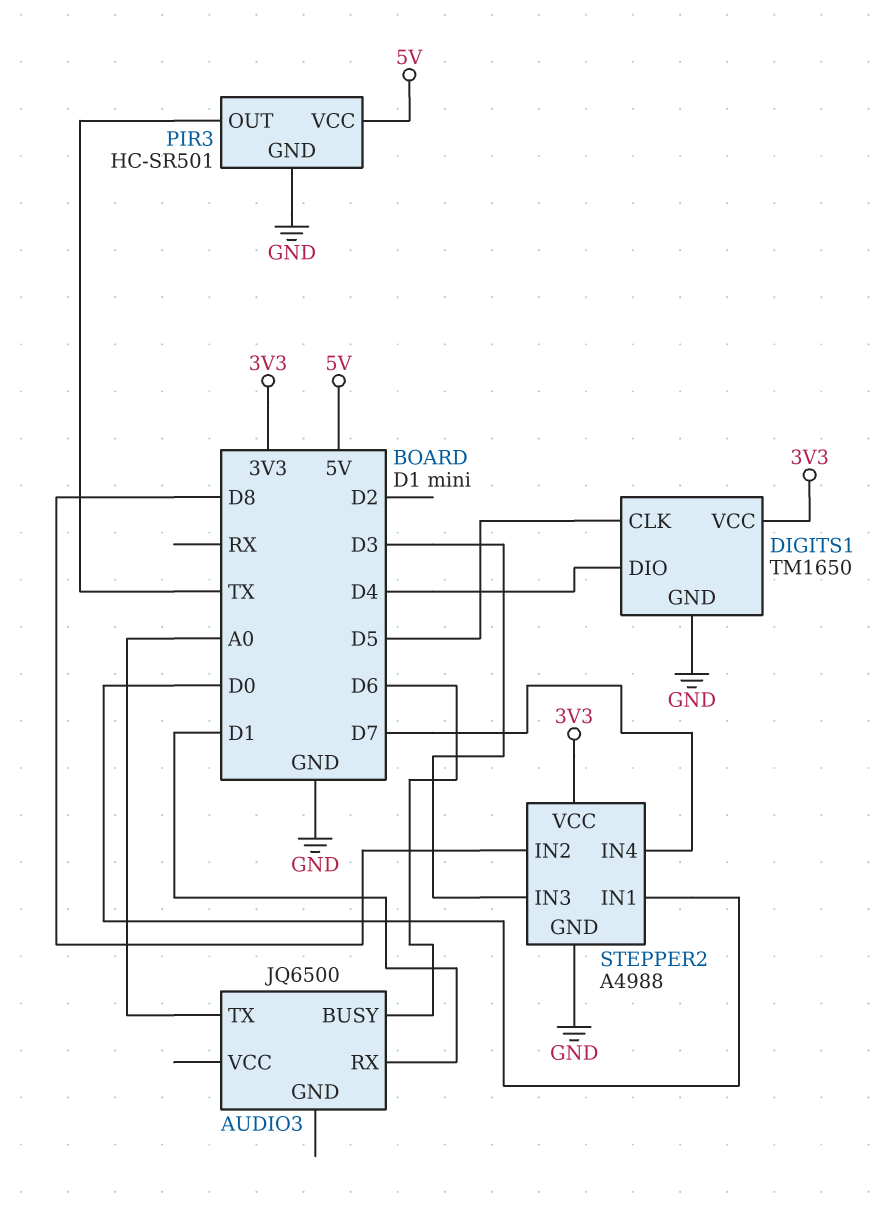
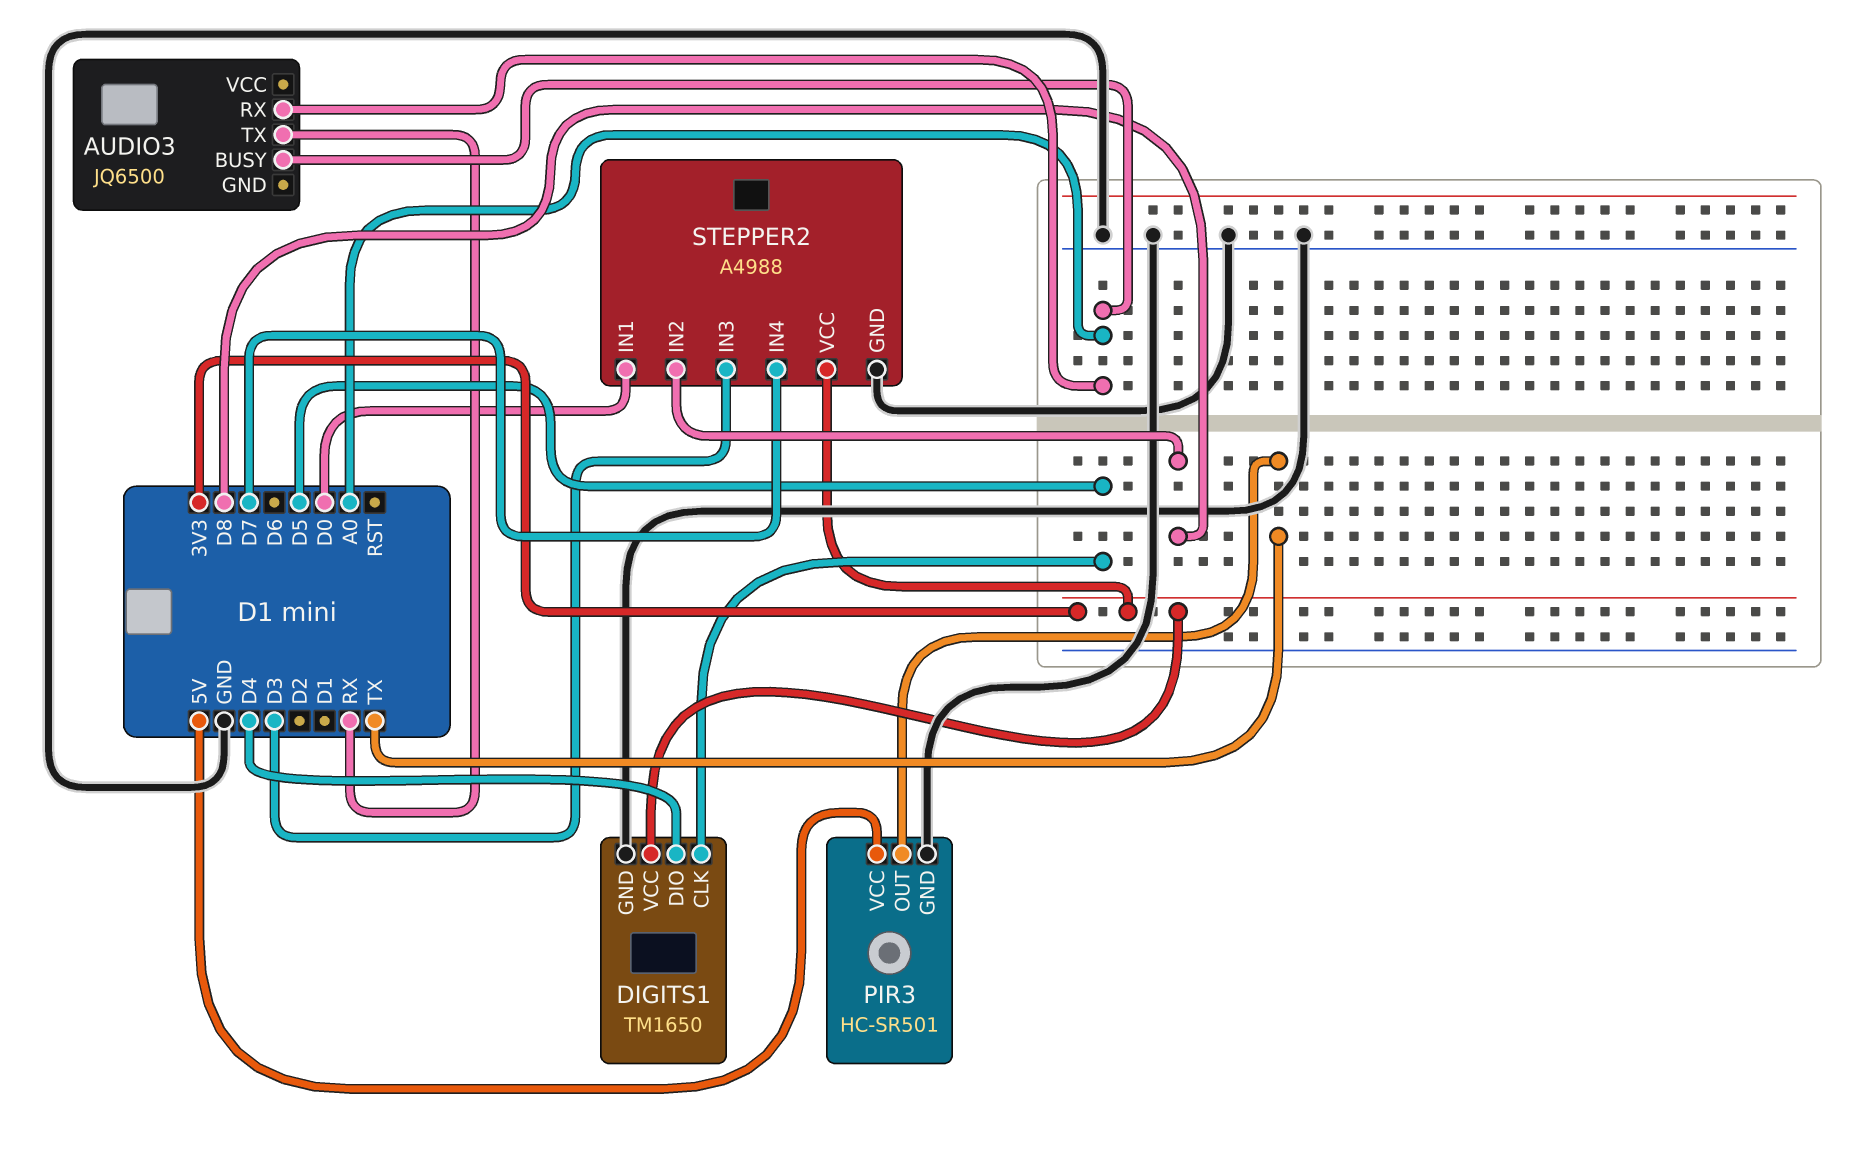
AUDIO3 pin BUSY: D6 -> A0
AUDIO3 pin RX: D1 -> A0
AUDIO3 pin TX: A0 -> RX

